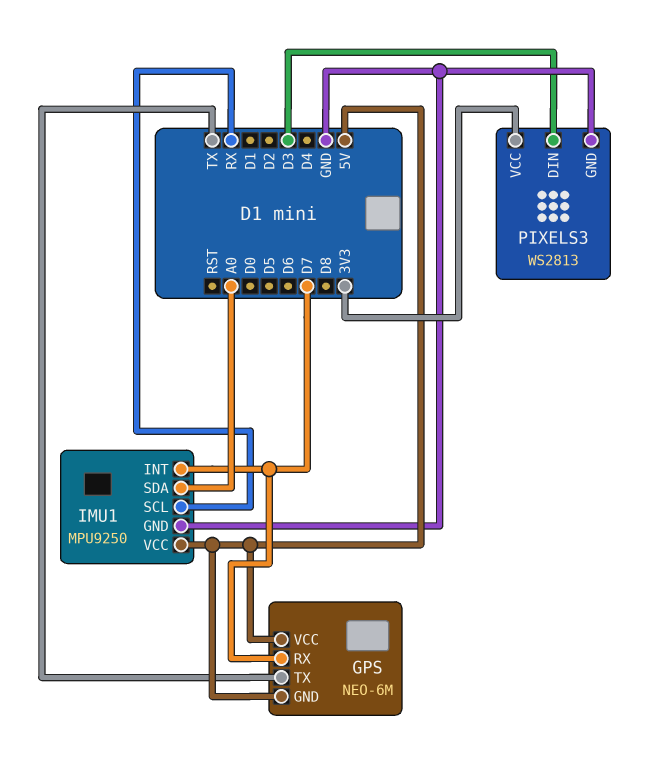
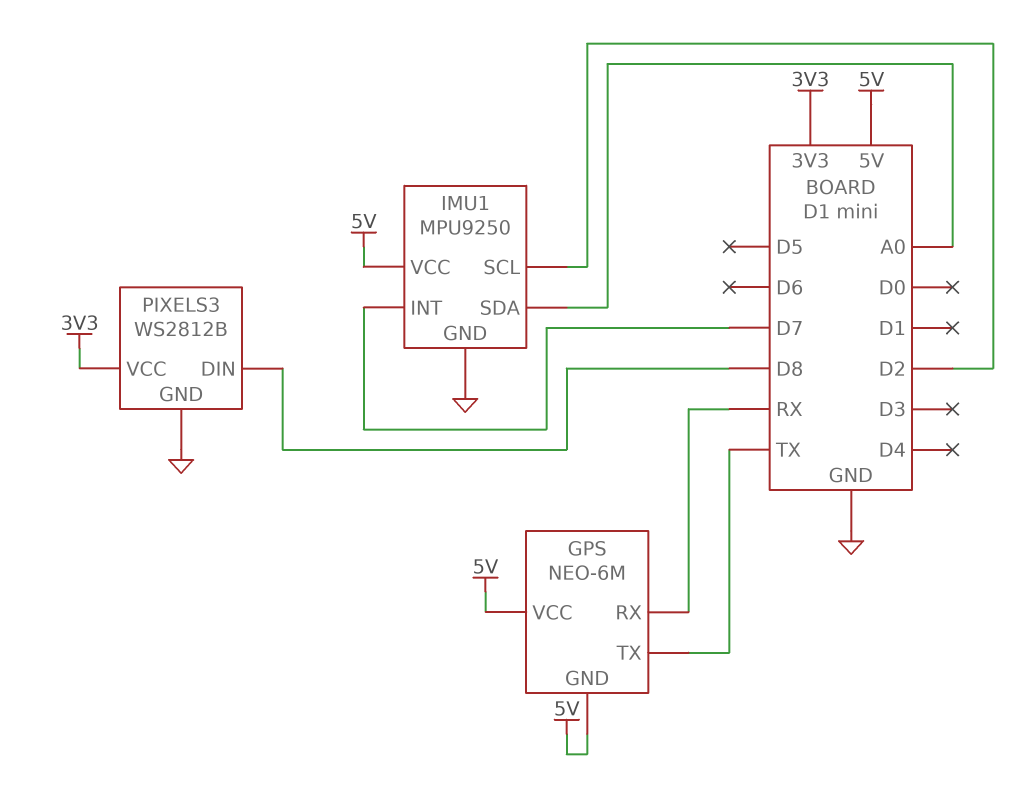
GPS pin RX: D7 -> RX
IMU1 pin SCL: RX -> D2
PIXELS3: WS2813 -> WS2812B
PIXELS3 pin DIN: D3 -> D8

